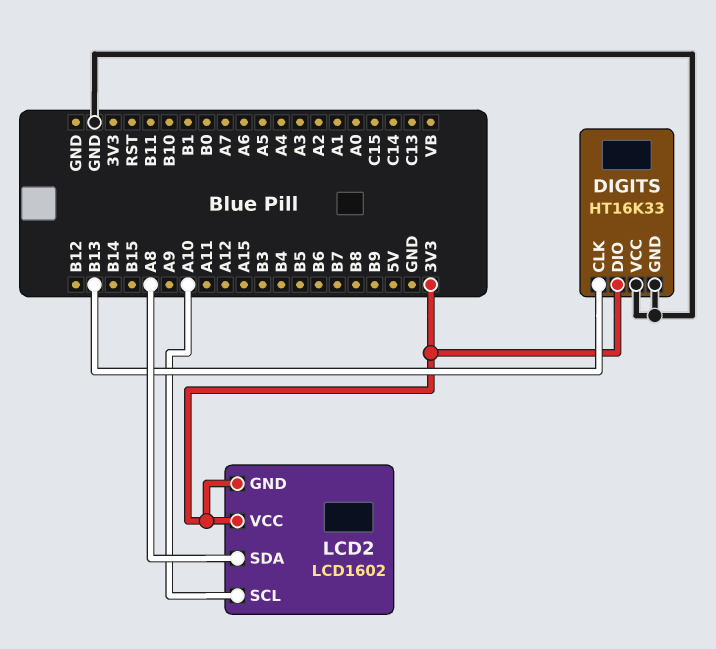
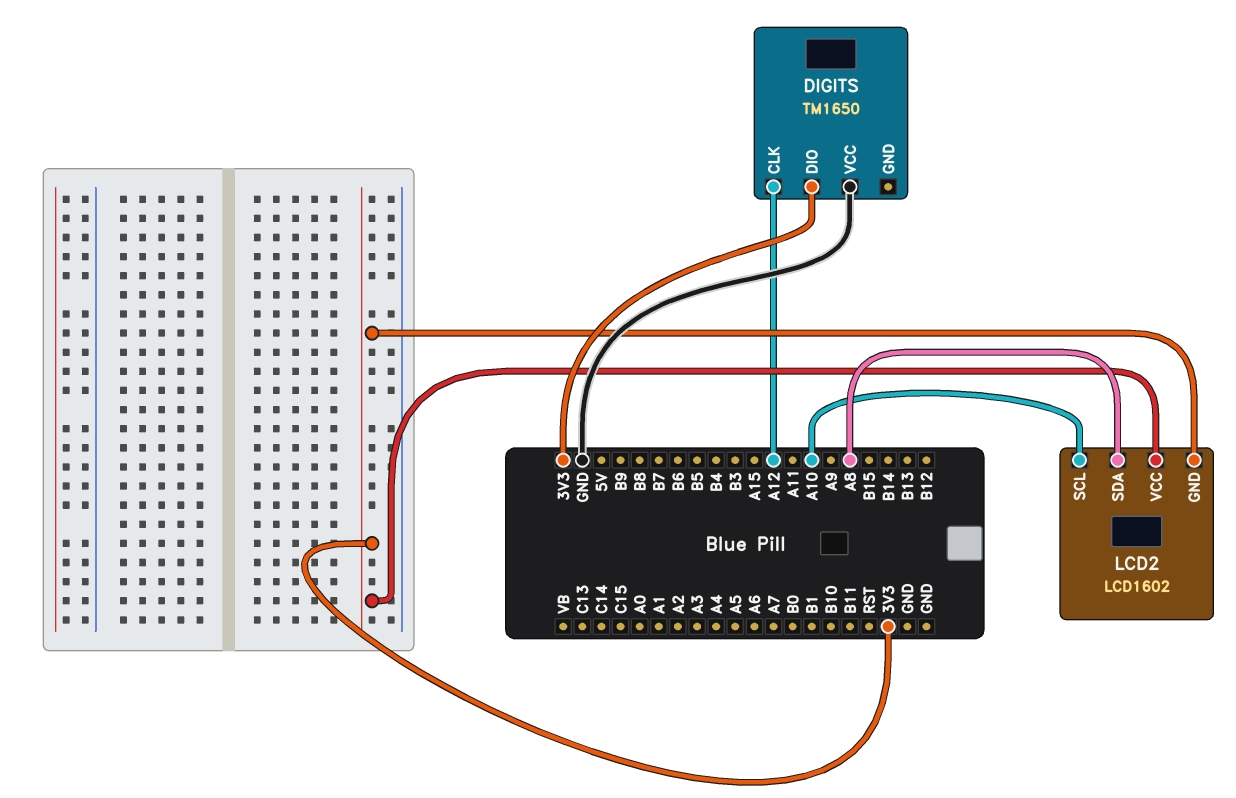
DIGITS: HT16K33 -> TM1650
DIGITS pin CLK: B13 -> A12
DIGITS pin GND: GND -> none

